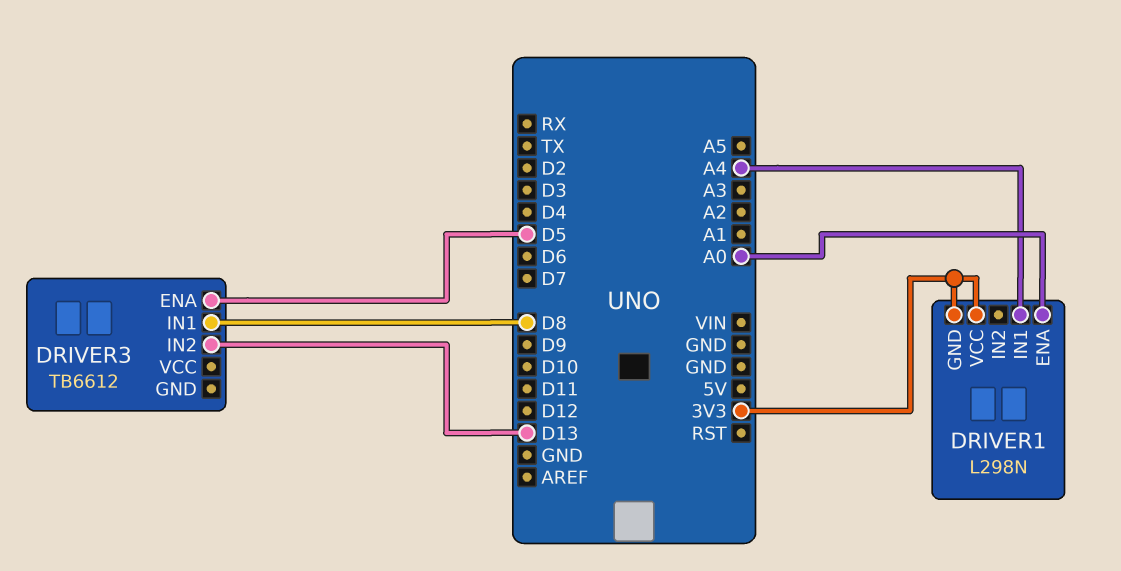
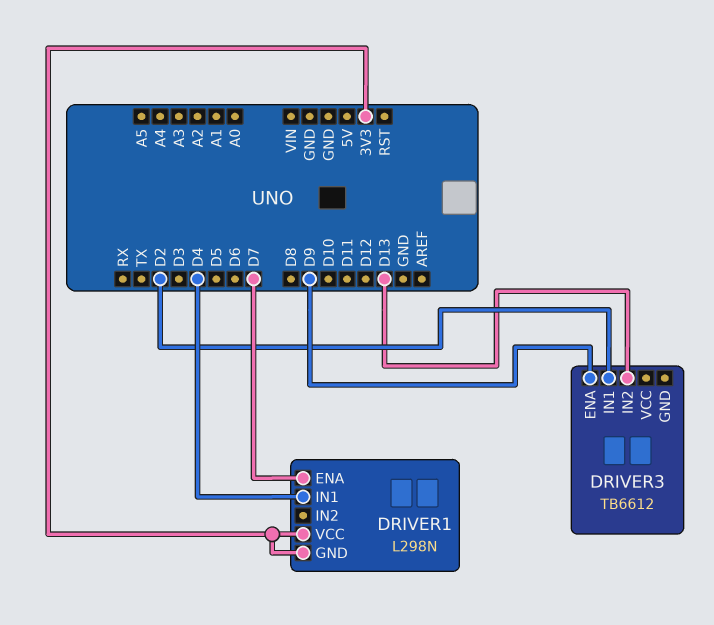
DRIVER1 pin ENA: A0 -> D7
DRIVER1 pin IN1: A4 -> D4
DRIVER3 pin ENA: D5 -> D9
DRIVER3 pin IN1: D8 -> D2

